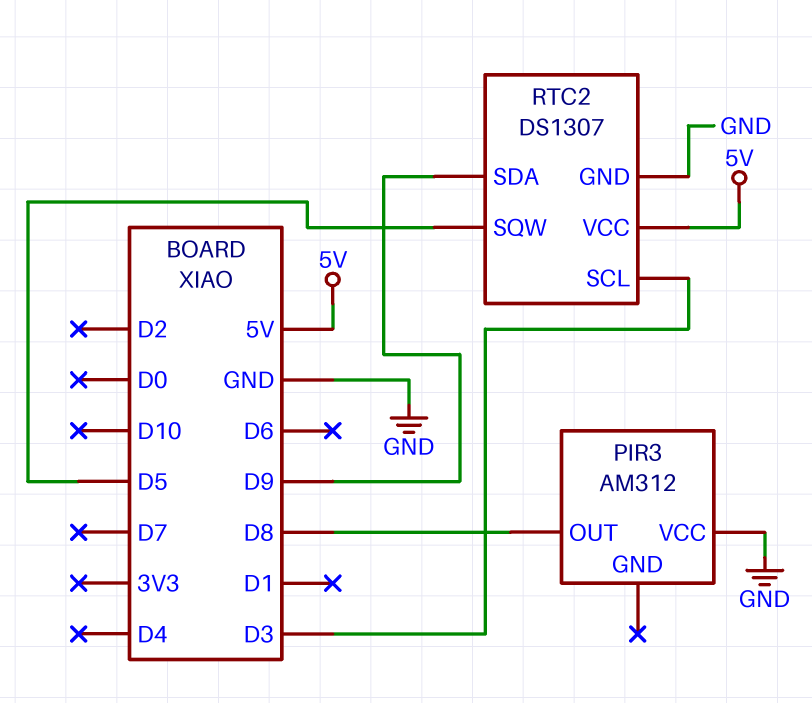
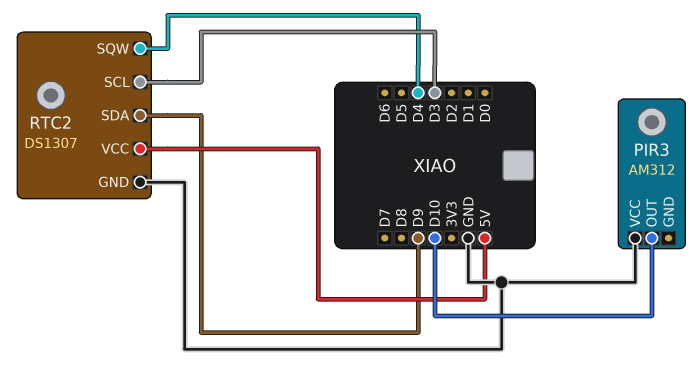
PIR3 pin OUT: D8 -> D10
RTC2 pin SQW: D5 -> D4

